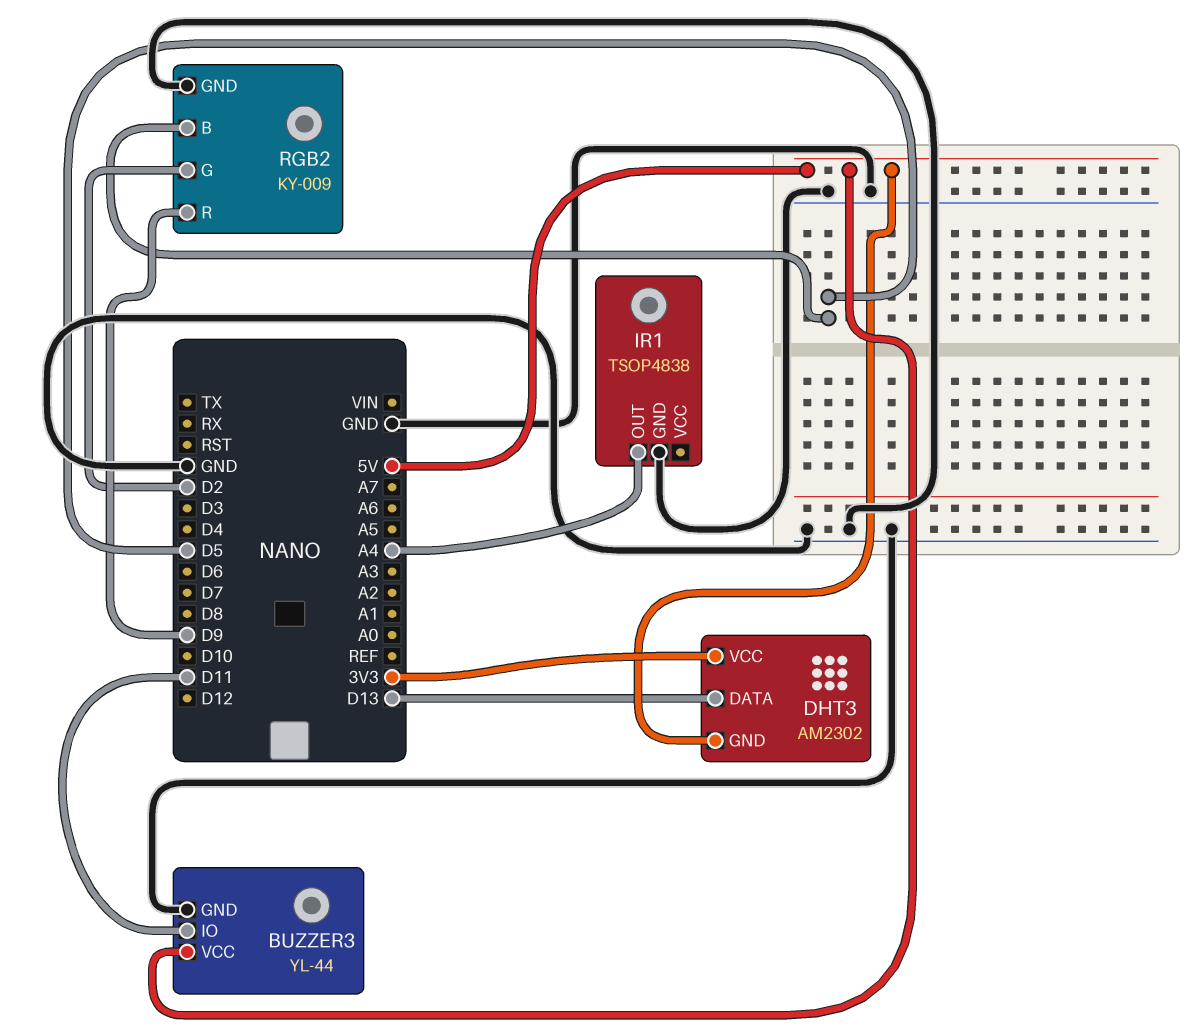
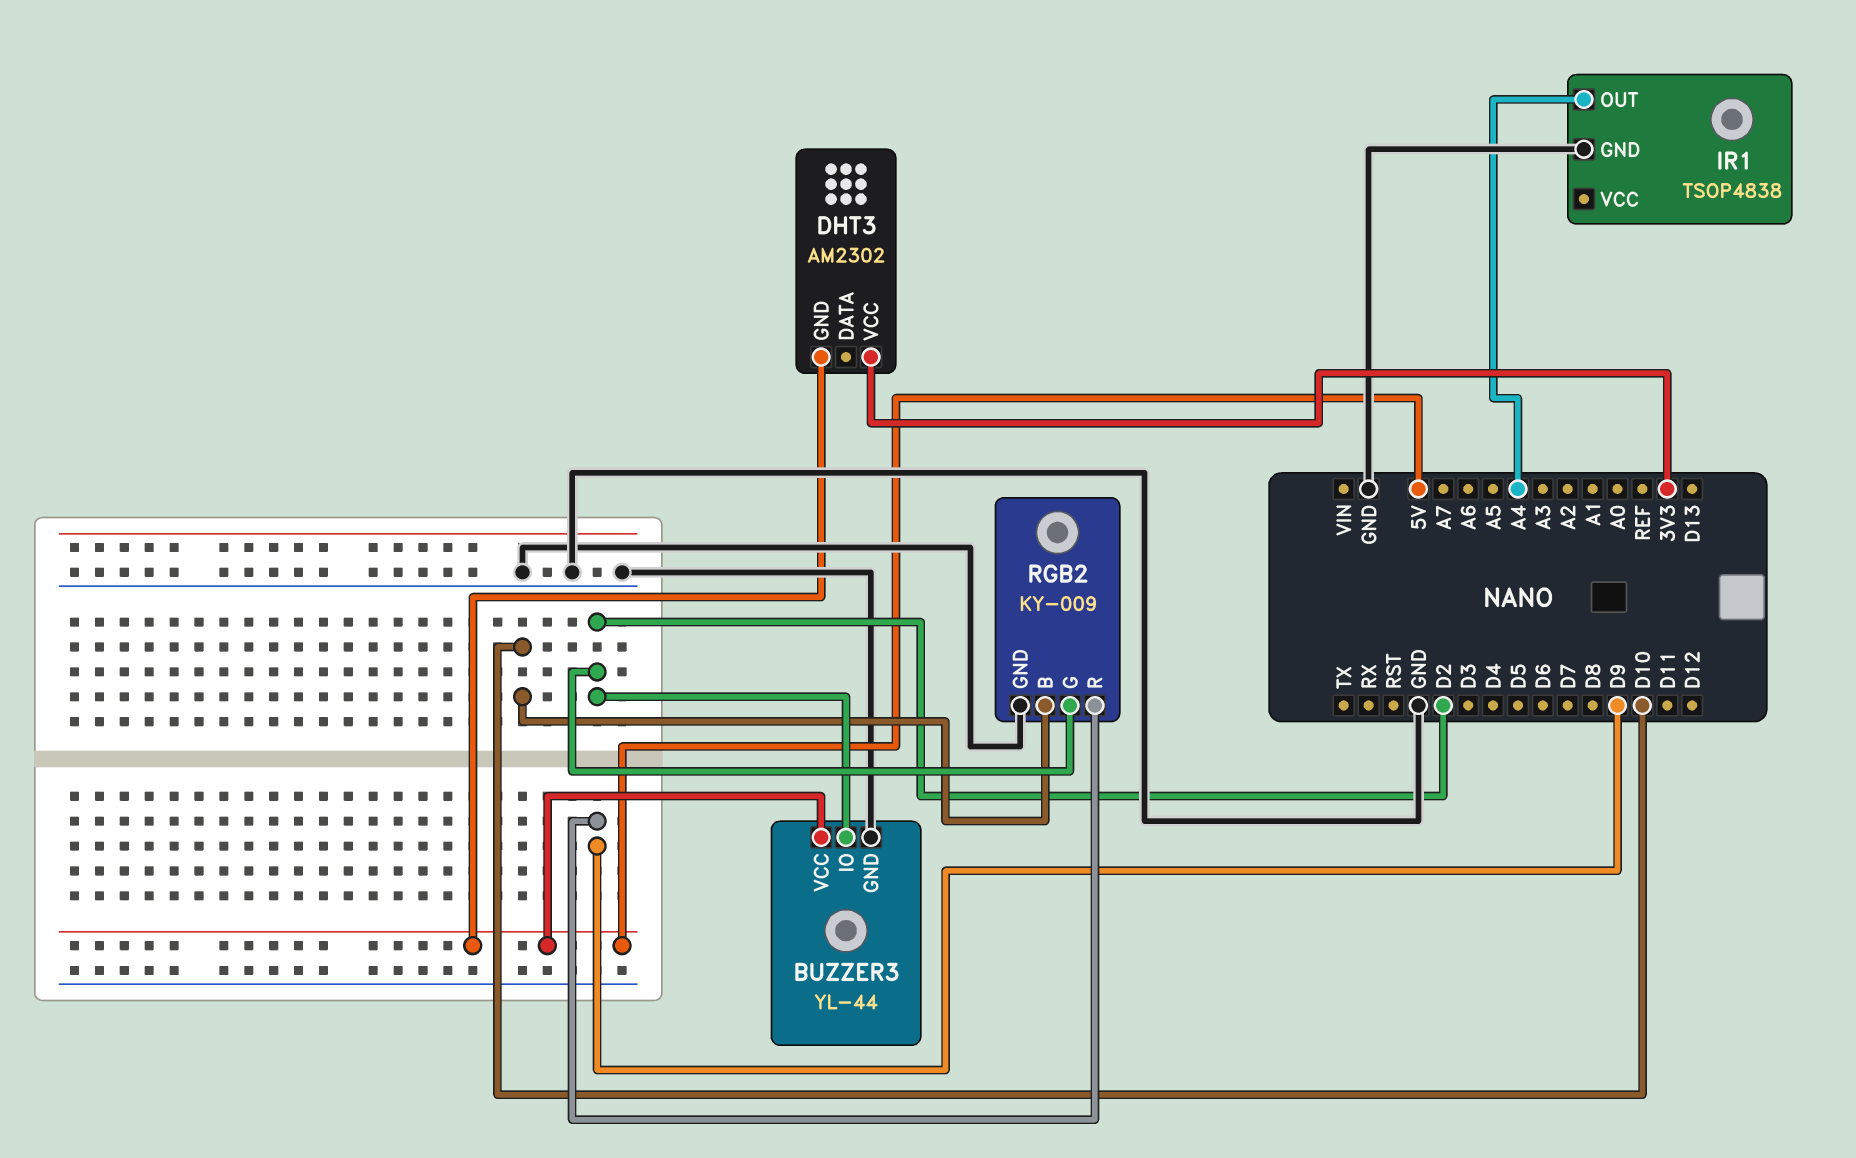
BUZZER3 pin IO: D11 -> D2
DHT3 pin DATA: D13 -> none
RGB2 pin B: D5 -> D10

